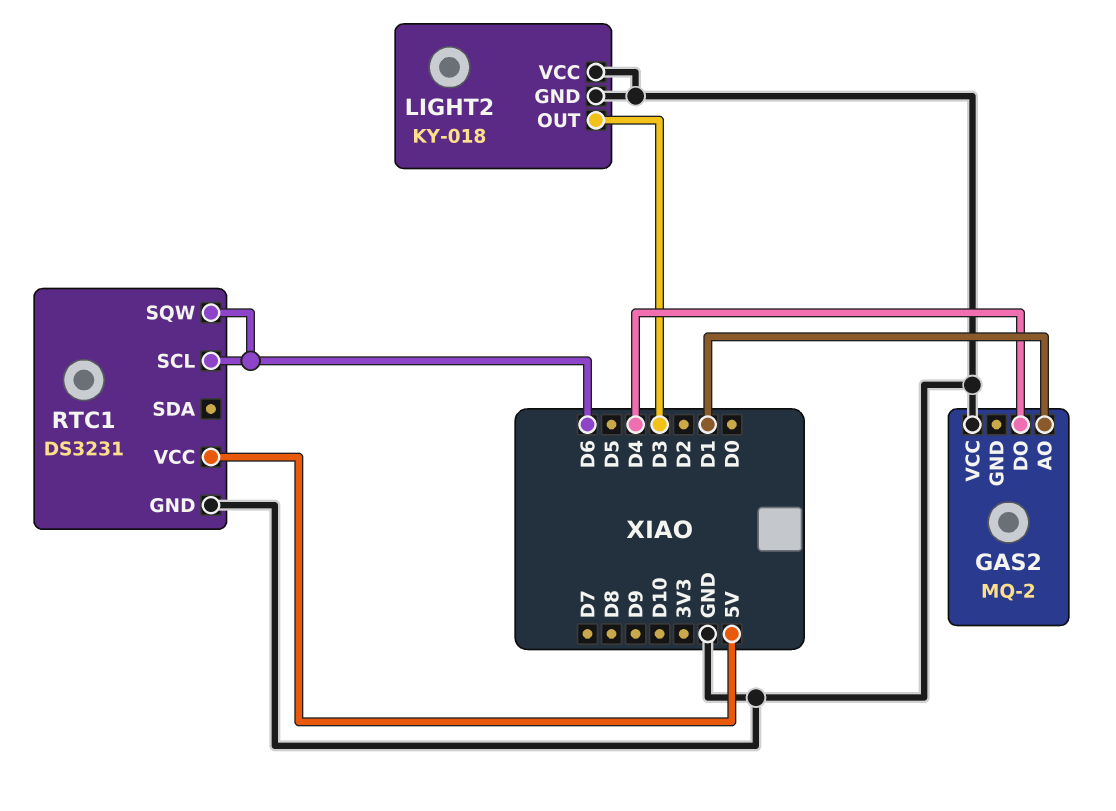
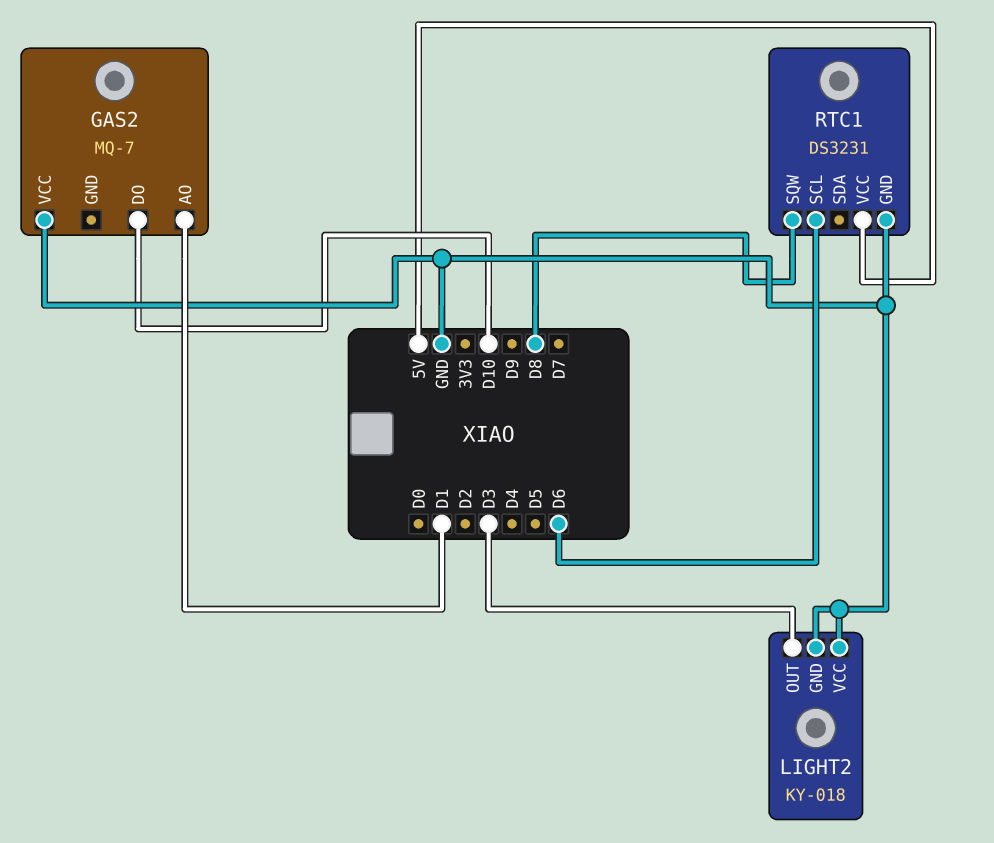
GAS2: MQ-2 -> MQ-7
GAS2 pin DO: D4 -> D10
RTC1 pin SQW: D6 -> D8

